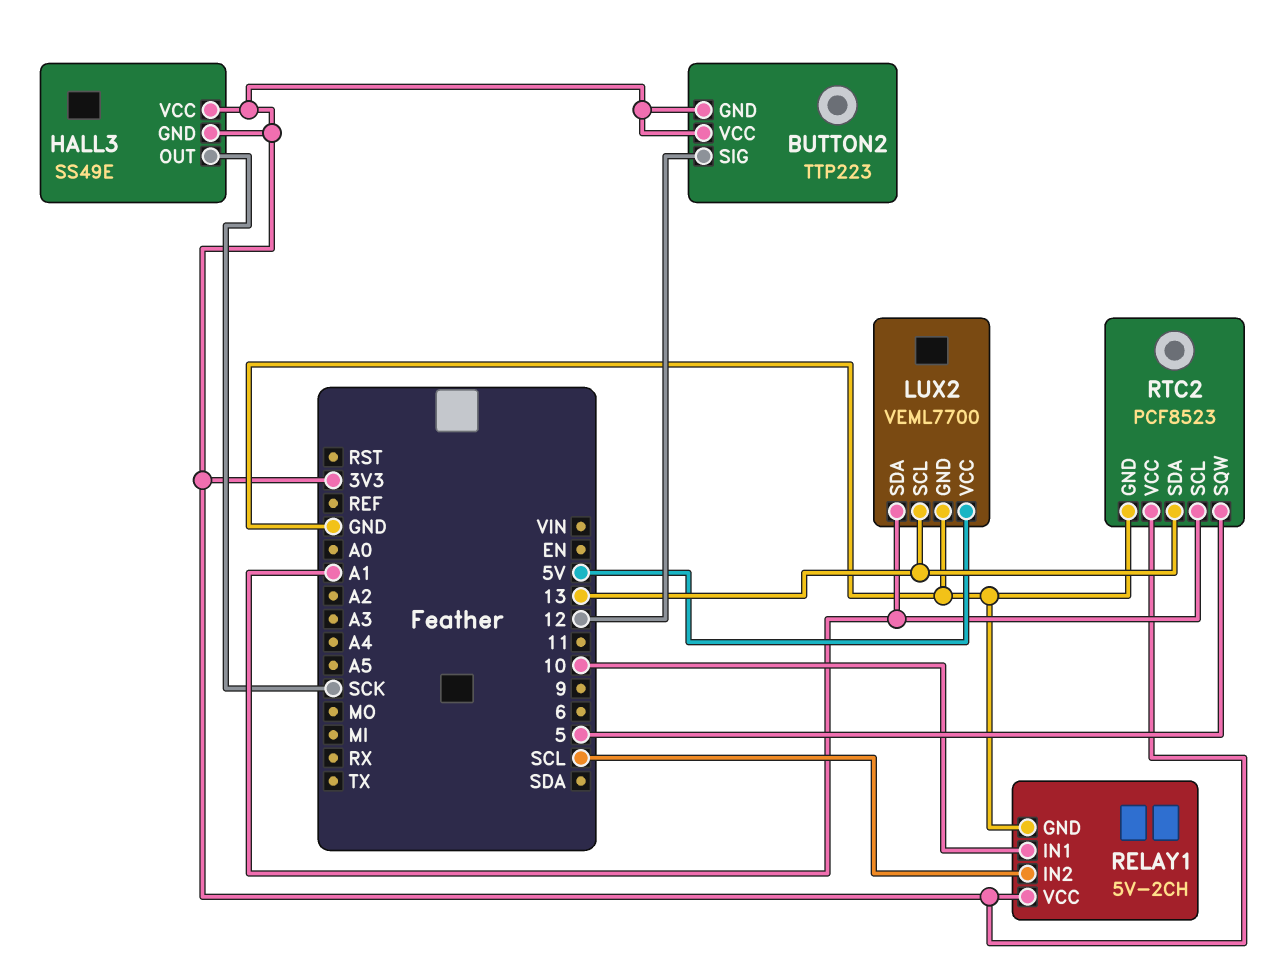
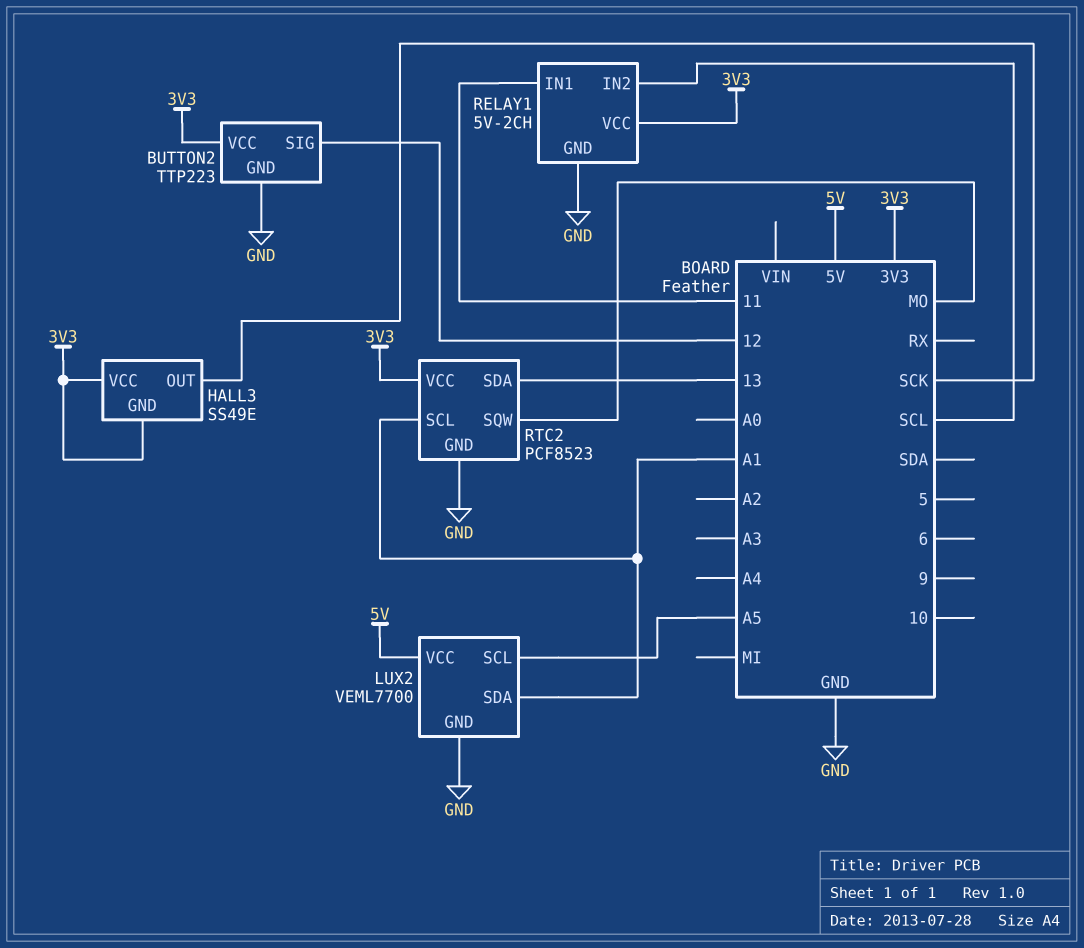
BUTTON2 pin GND: 3V3 -> GND
LUX2 pin SCL: 13 -> A5
RELAY1 pin IN1: 10 -> 11
RTC2 pin SQW: 5 -> MO

